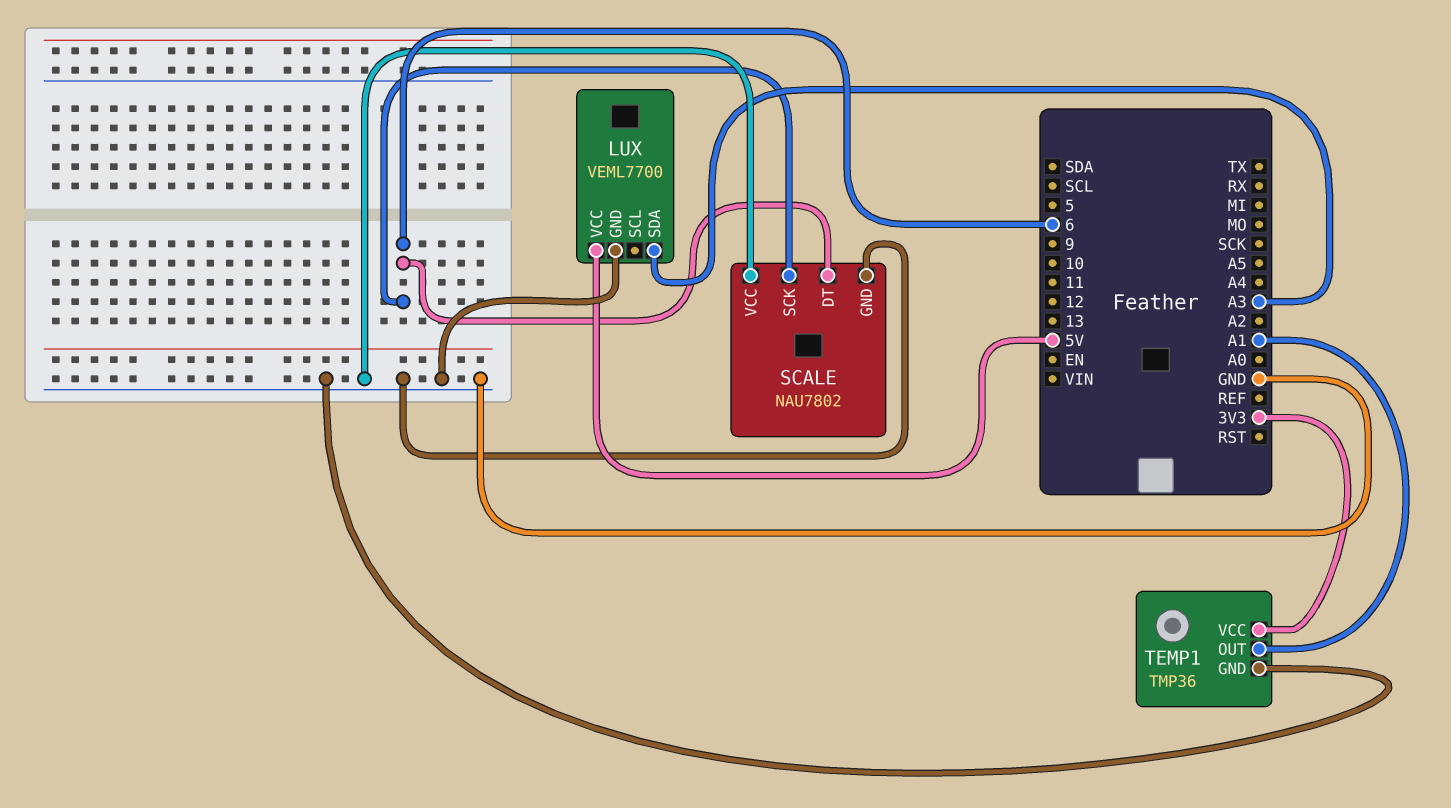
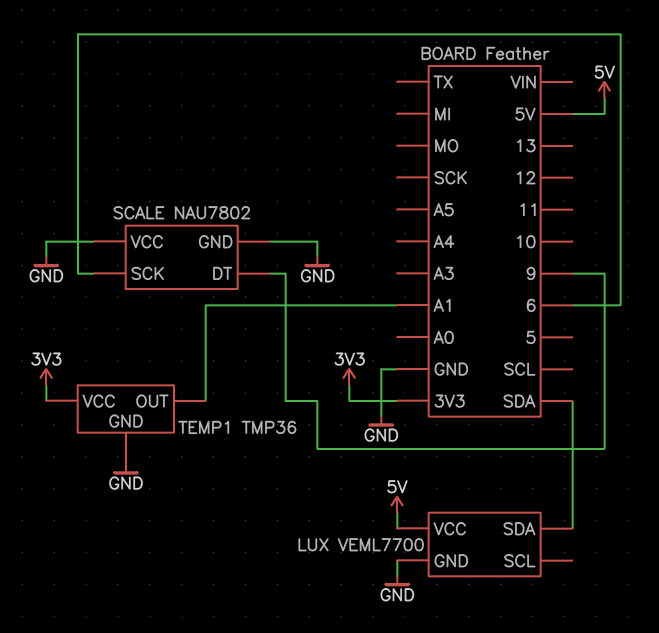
LUX pin SDA: A3 -> SDA
SCALE pin DT: 6 -> 9

